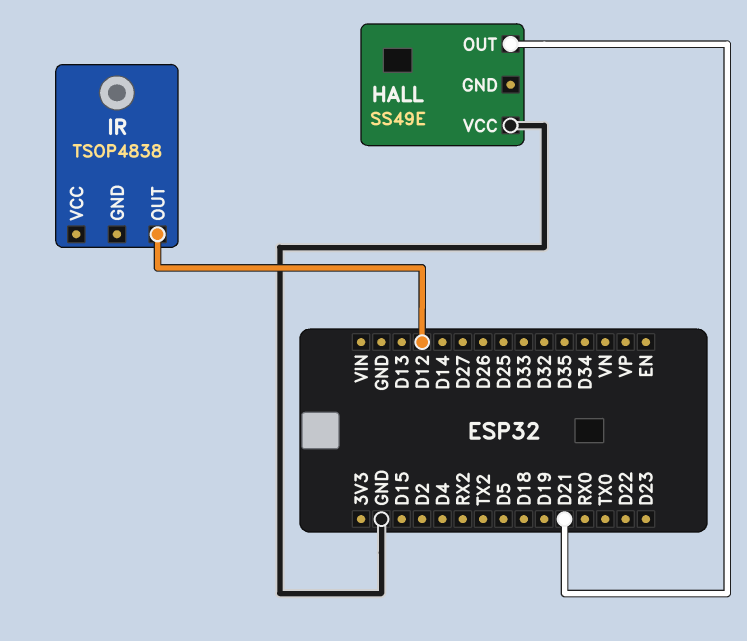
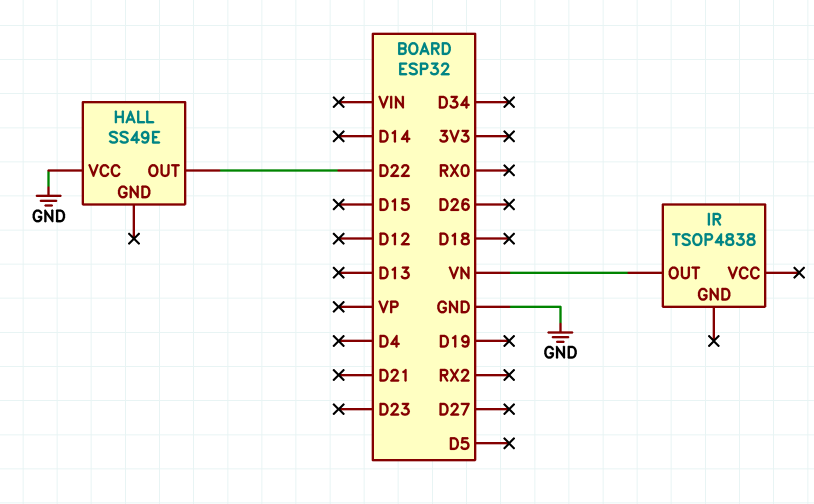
HALL pin OUT: D21 -> D22
IR pin OUT: D12 -> VN

